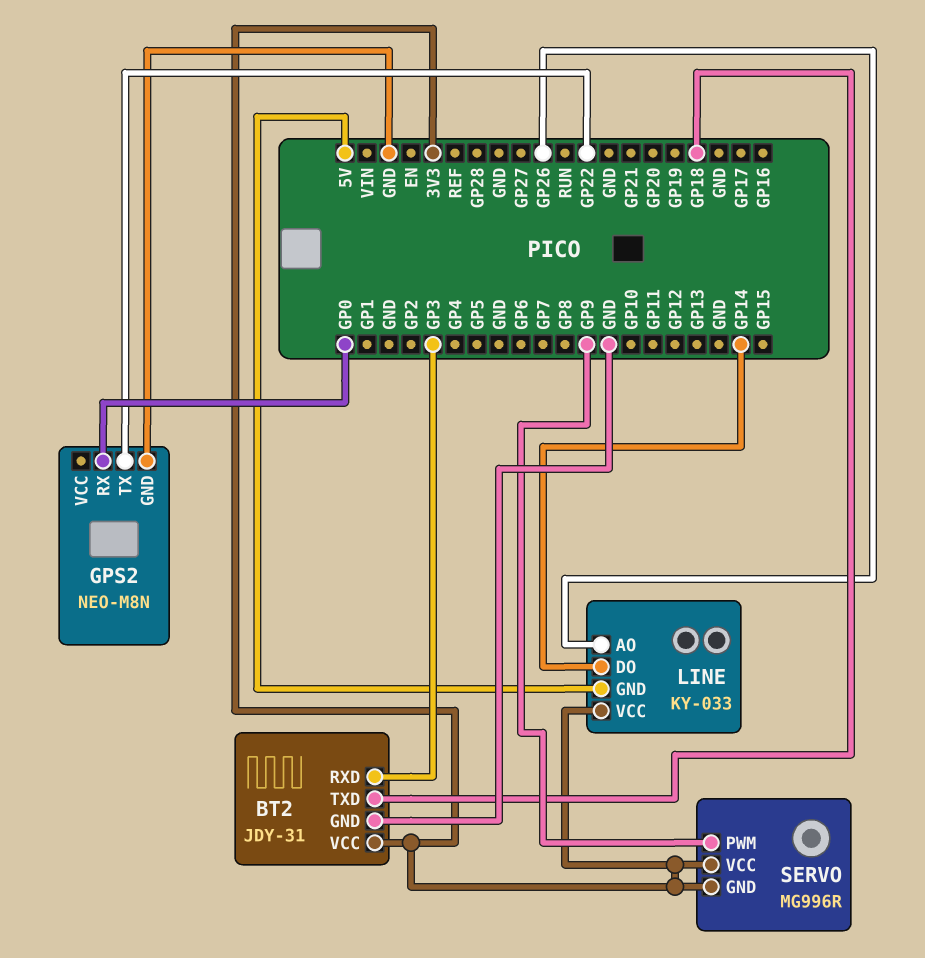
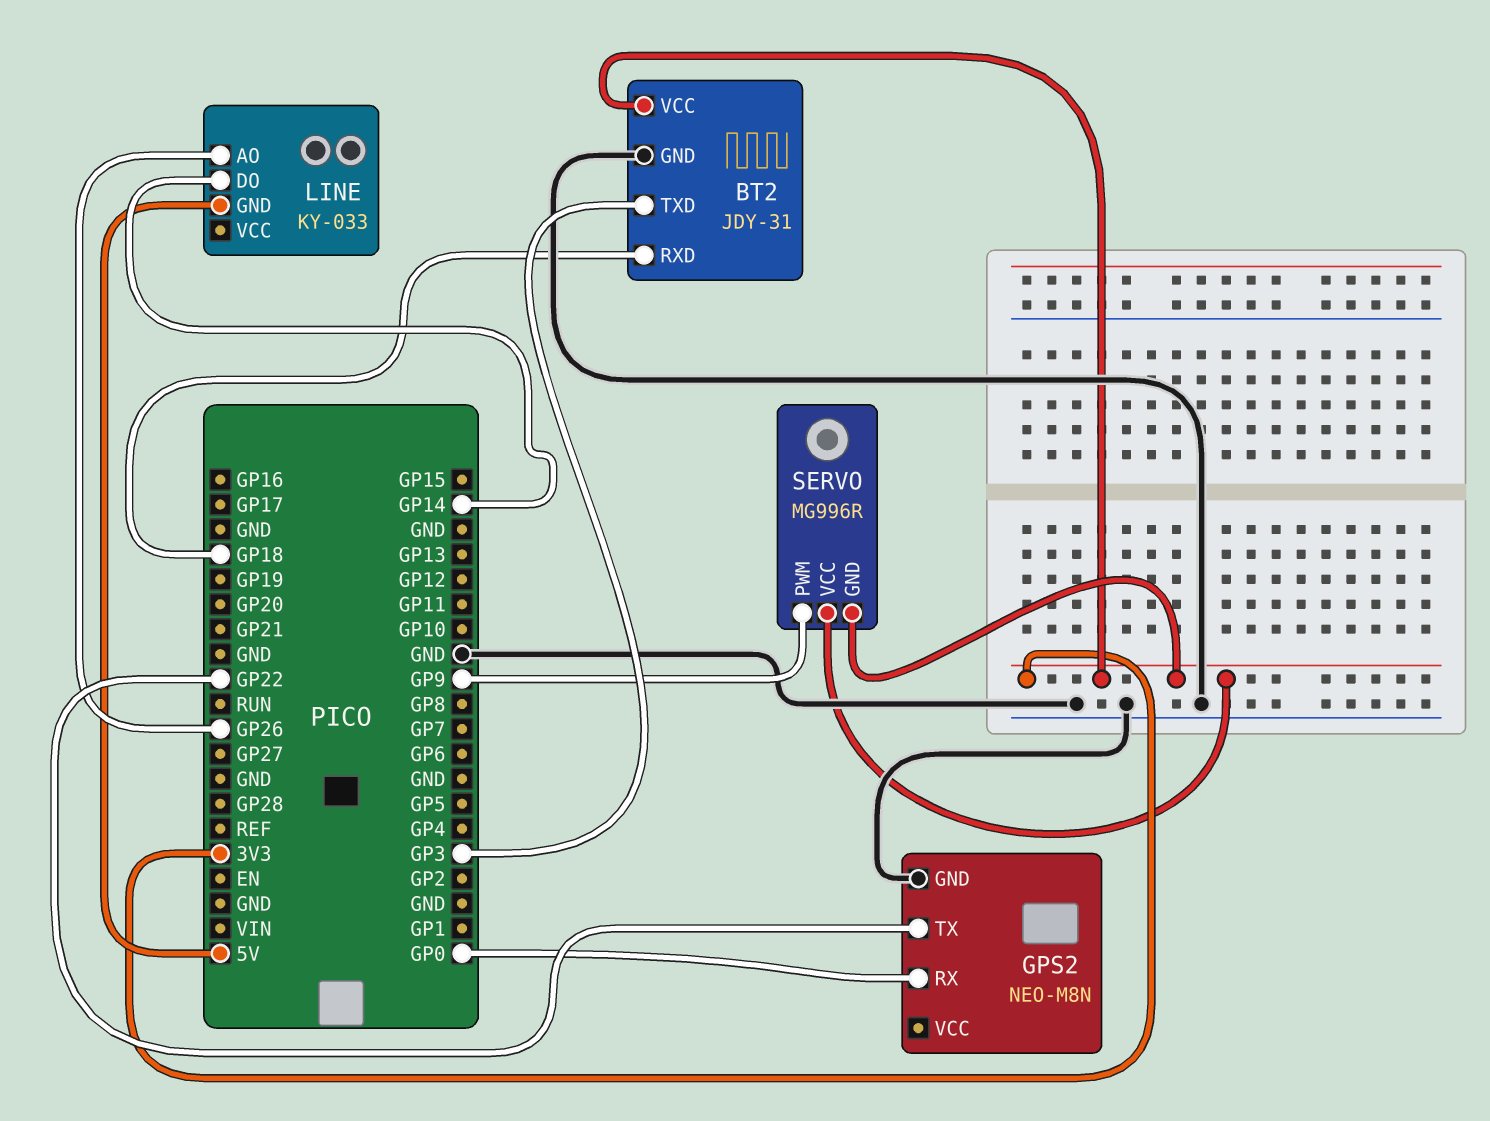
BT2 pin RXD: GP3 -> GP18
BT2 pin TXD: GP18 -> GP3
LINE pin VCC: 3V3 -> none

